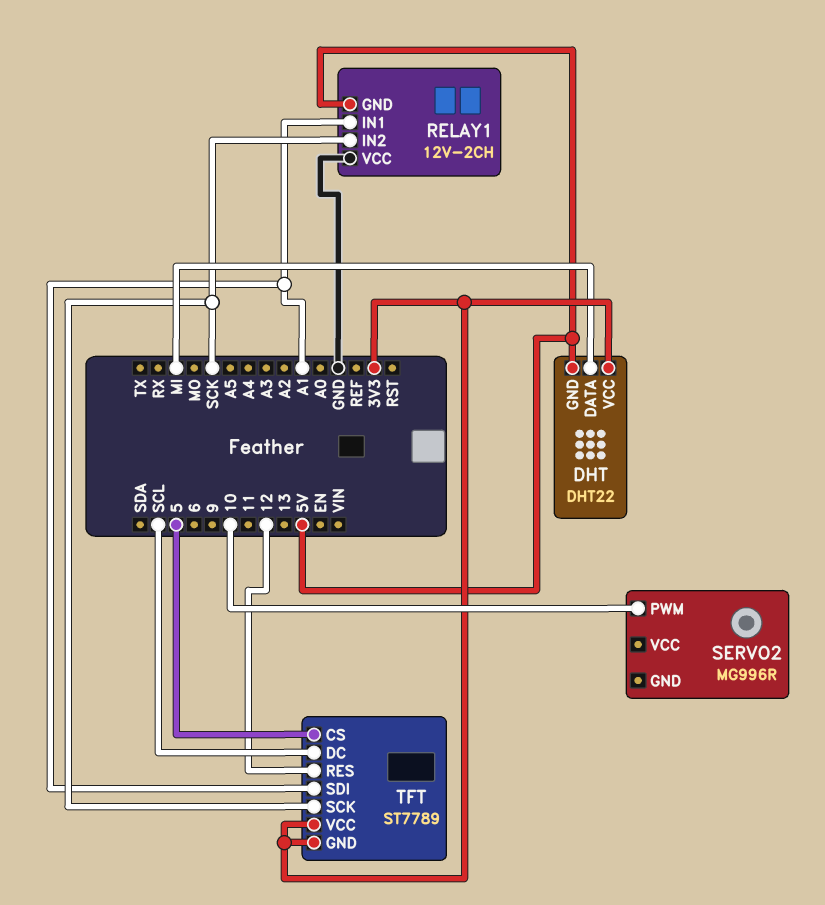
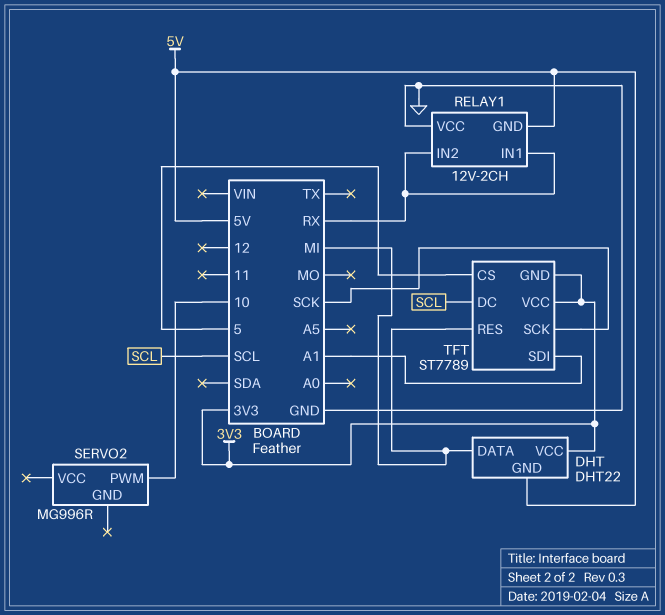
RELAY1 pin IN1: A1 -> RX
RELAY1 pin IN2: SCK -> RX
TFT pin RES: 12 -> MI

